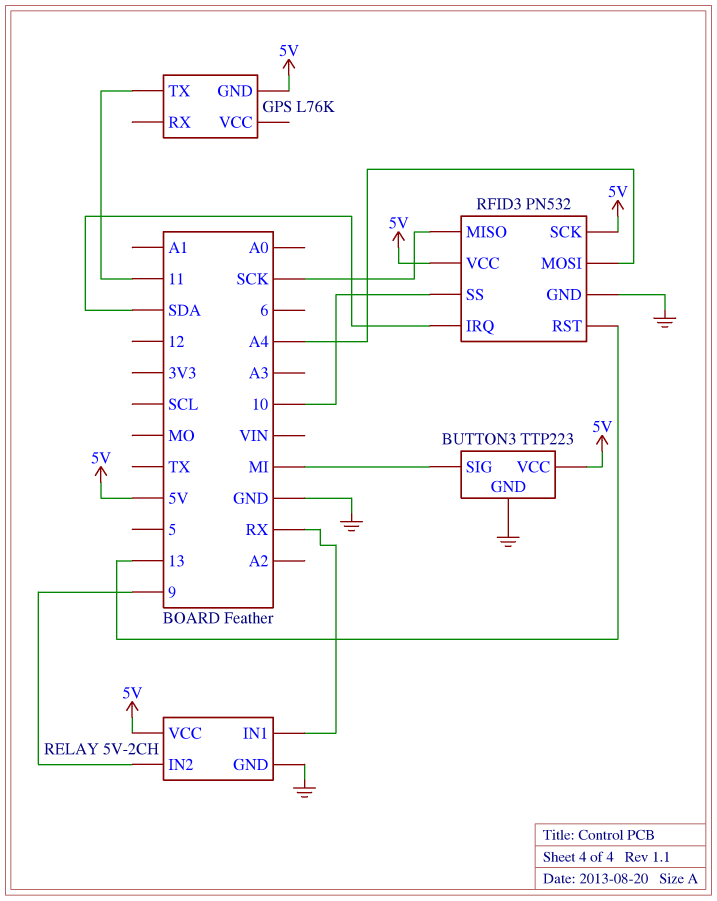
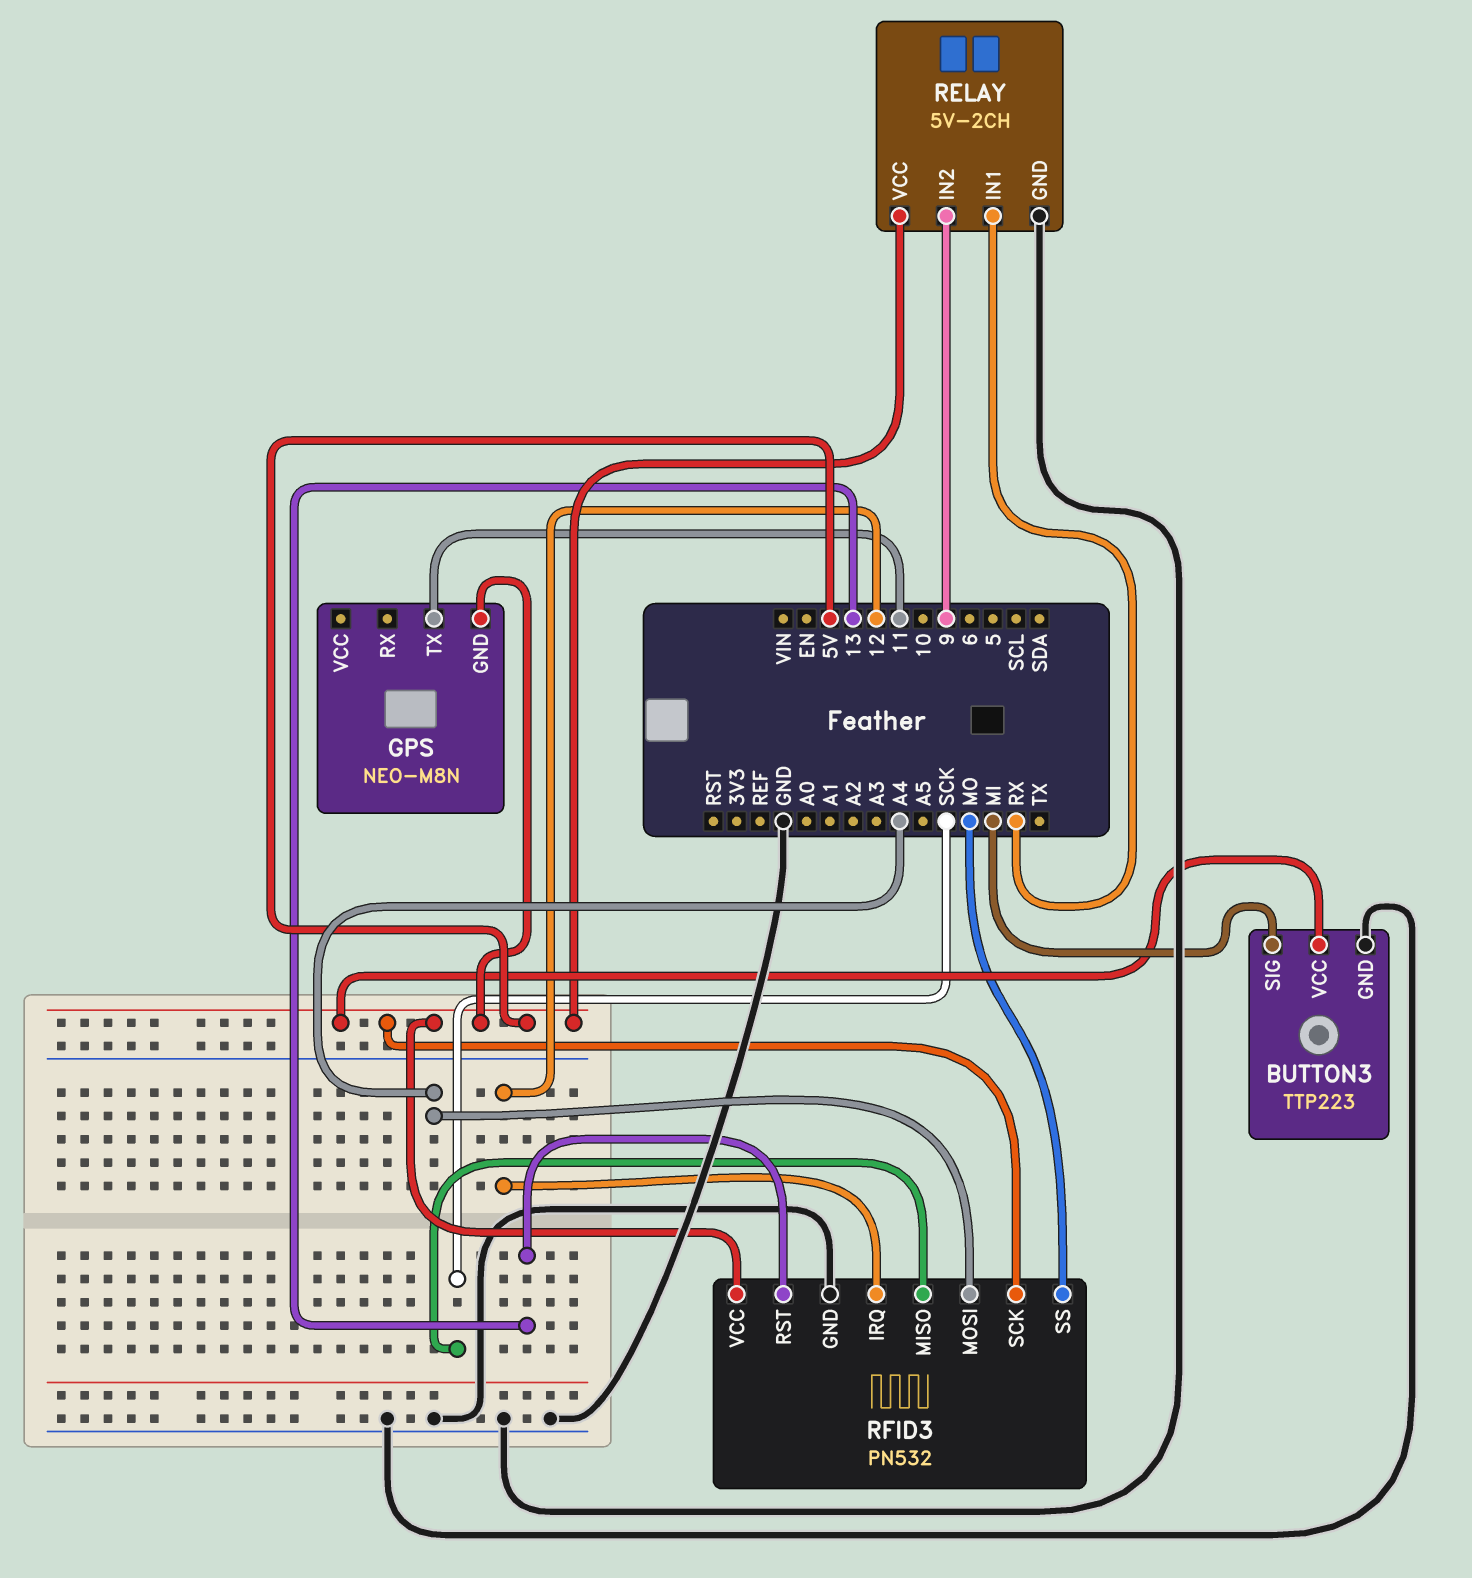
GPS: L76K -> NEO-M8N
RFID3 pin IRQ: SDA -> 12
RFID3 pin SS: 10 -> MO

